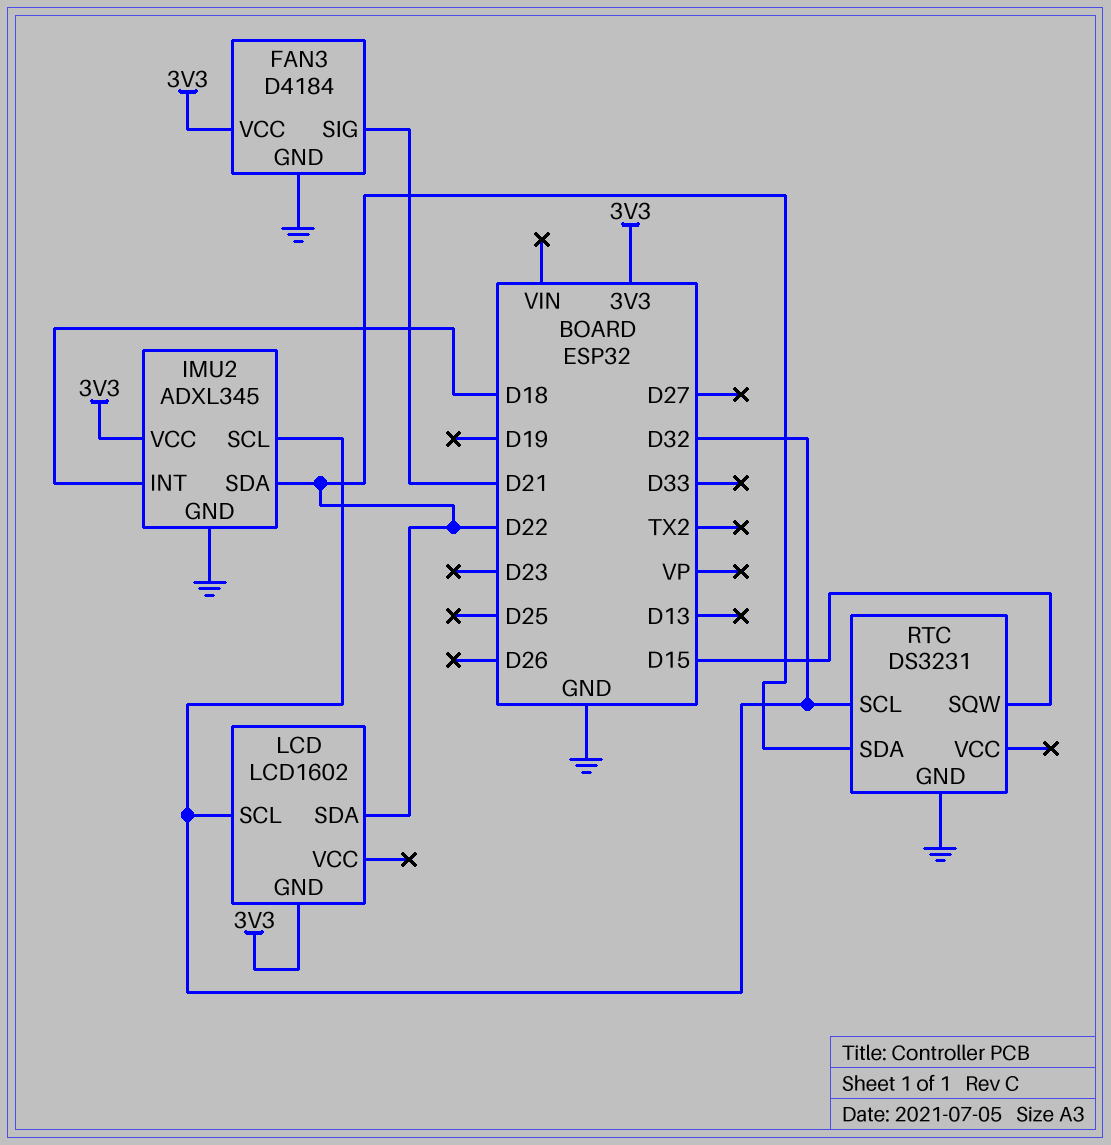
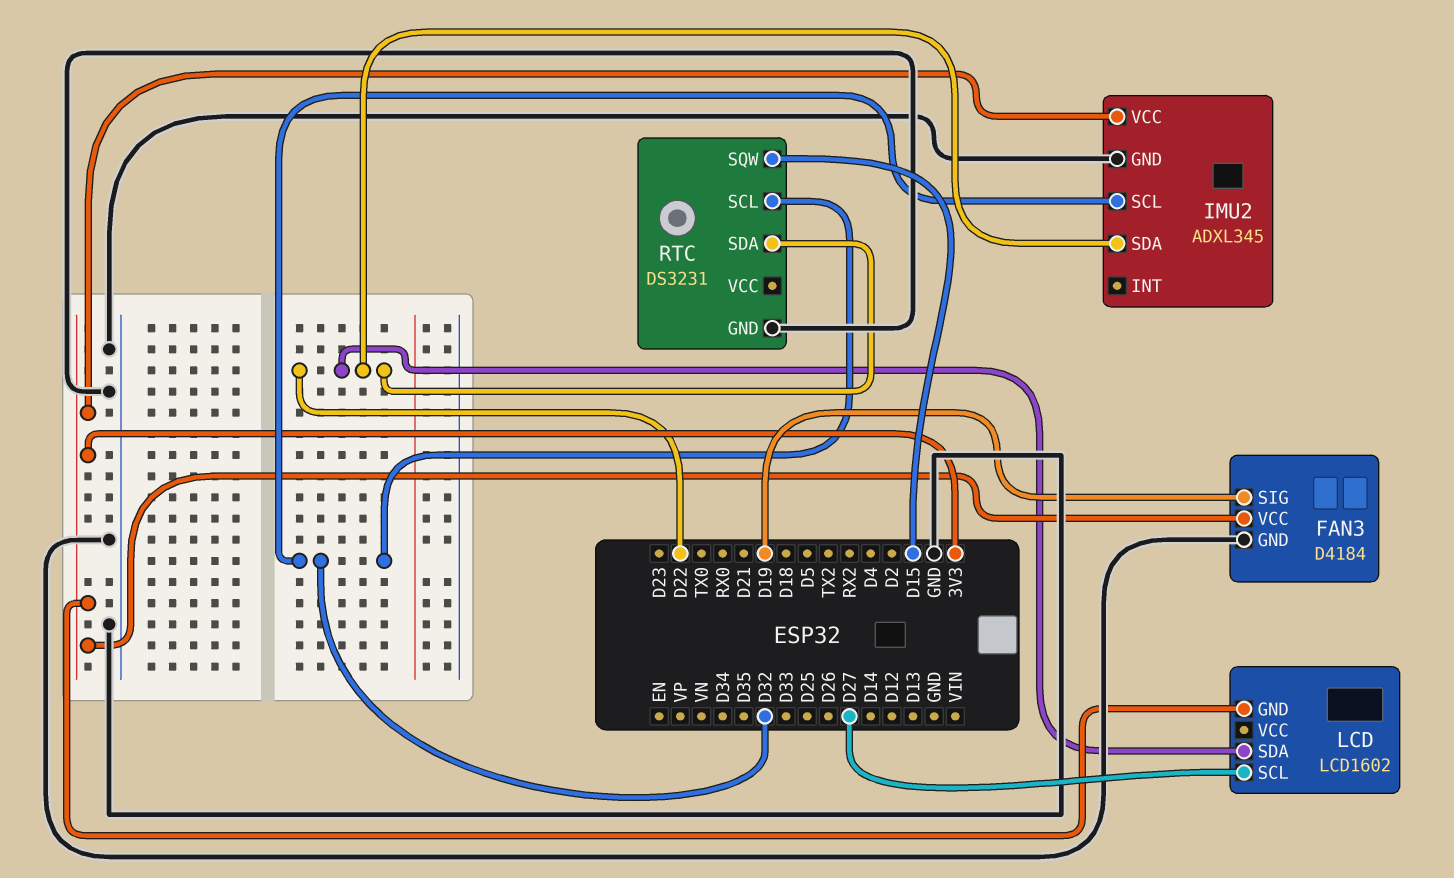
FAN3 pin SIG: D21 -> D19
IMU2 pin INT: D18 -> none
LCD pin SCL: D32 -> D27

